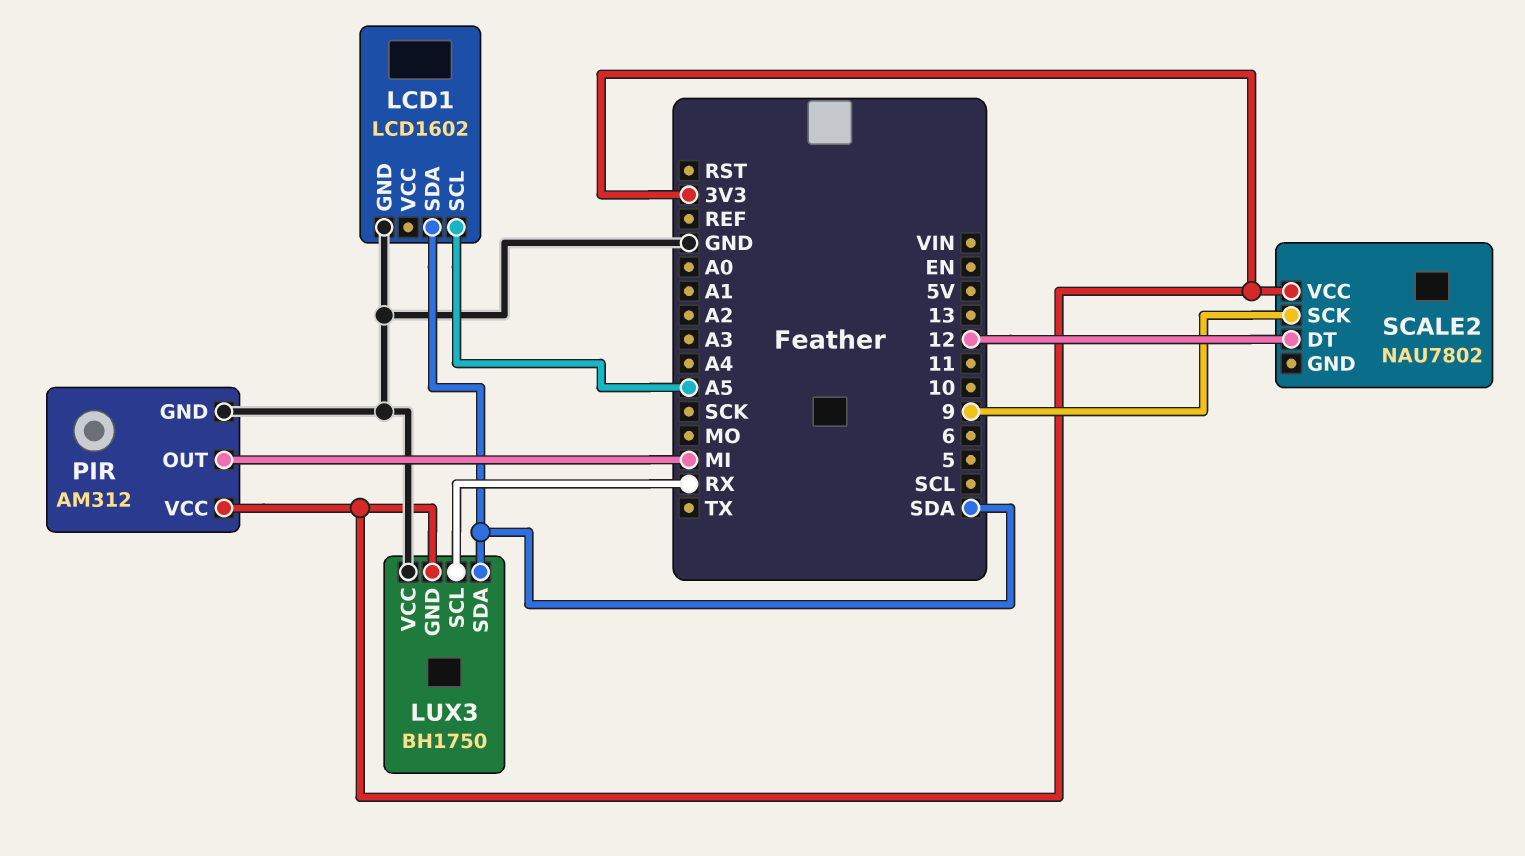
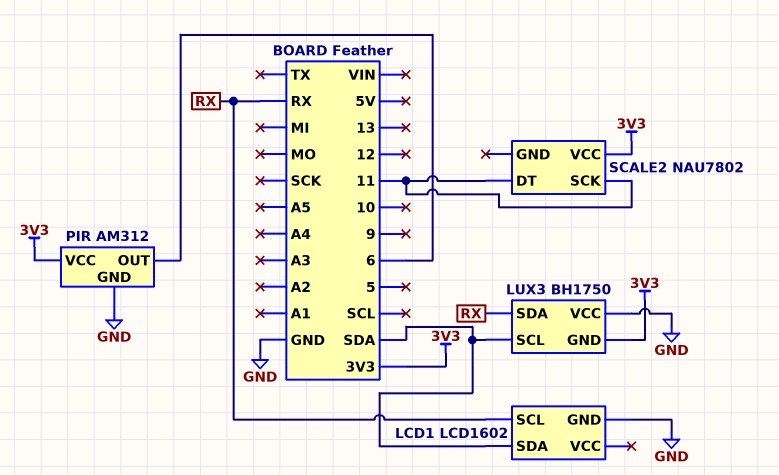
LCD1 pin SCL: A5 -> RX
LUX3 pin SCL: RX -> SDA
LUX3 pin SDA: SDA -> RX
PIR pin OUT: MI -> 6
SCALE2 pin DT: 12 -> 11
SCALE2 pin SCK: 9 -> 11

